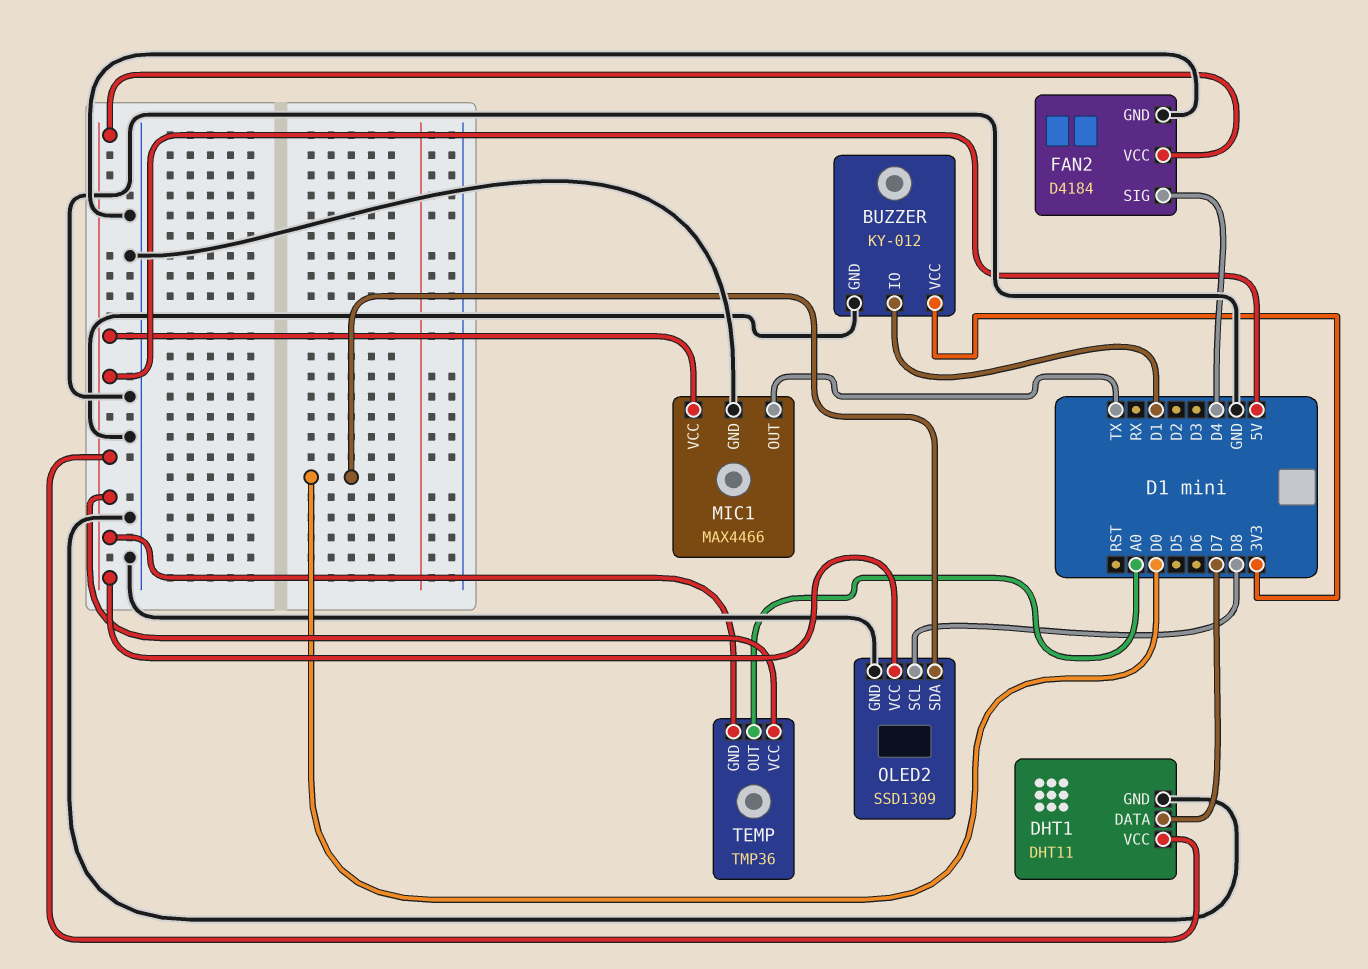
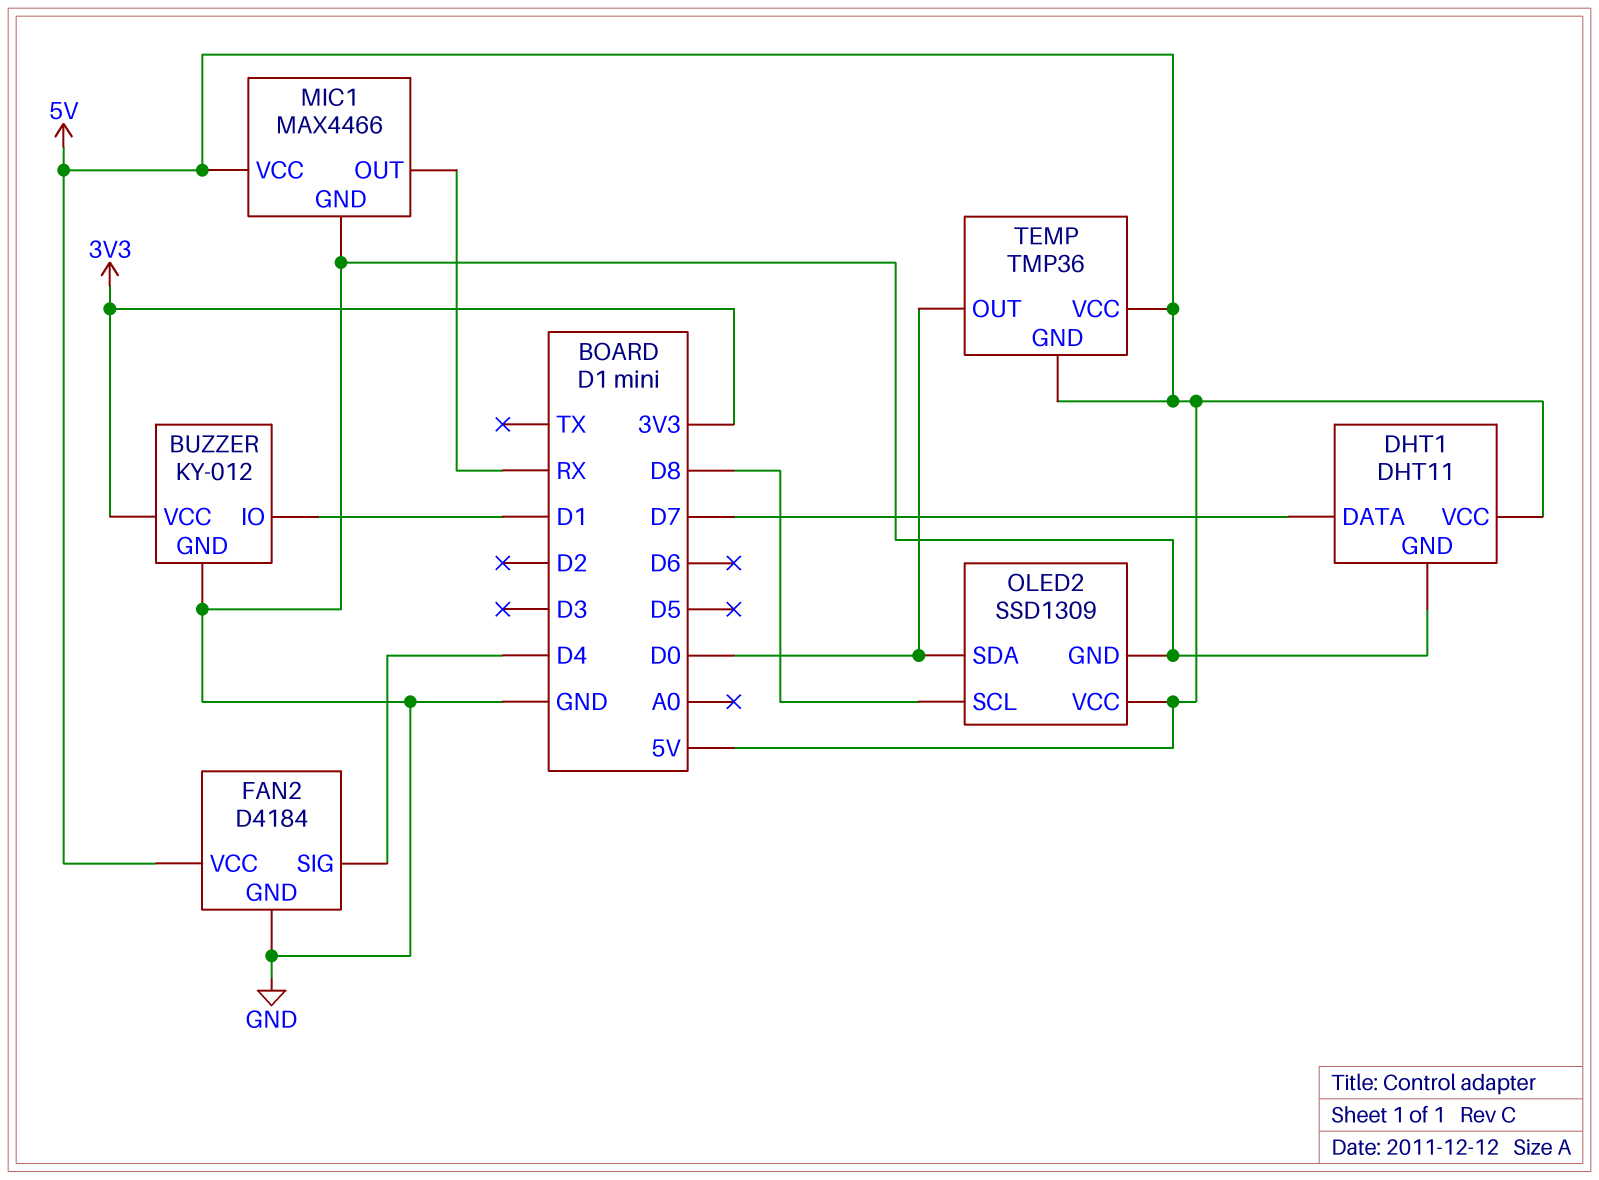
MIC1 pin OUT: TX -> RX
TEMP pin OUT: A0 -> D0

